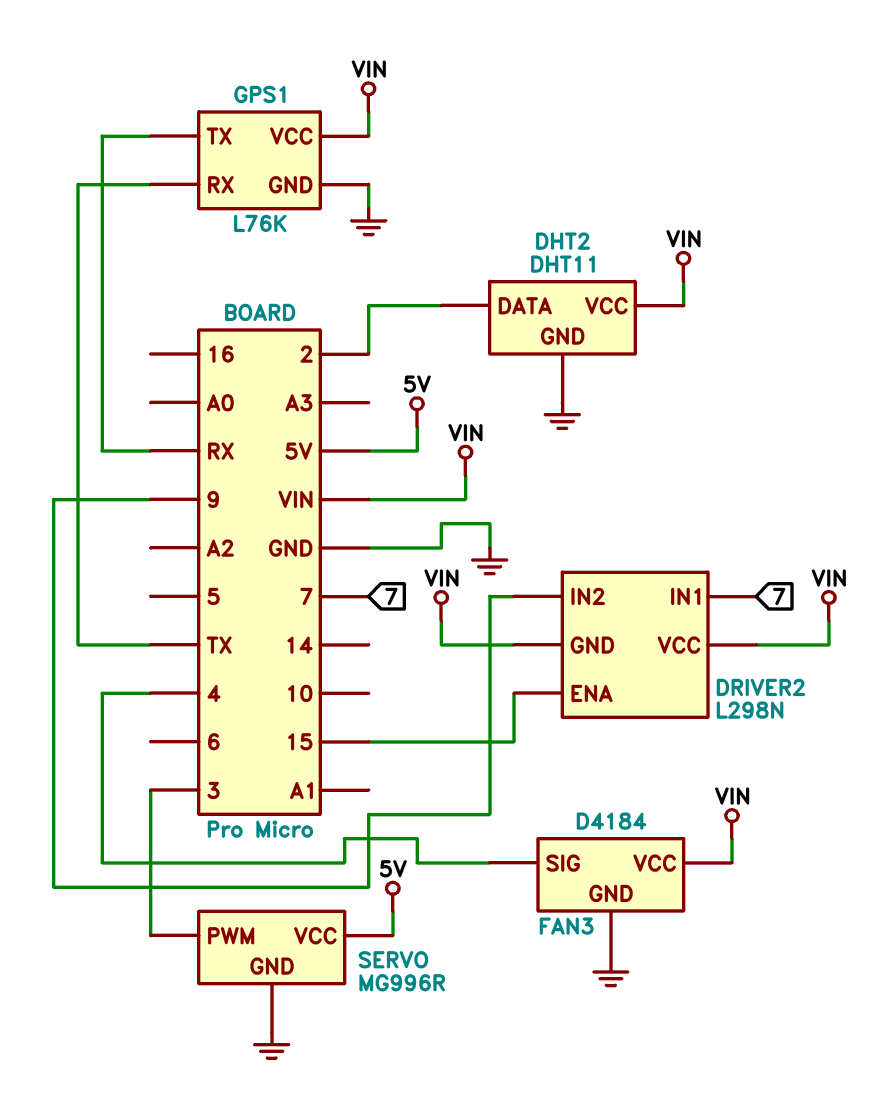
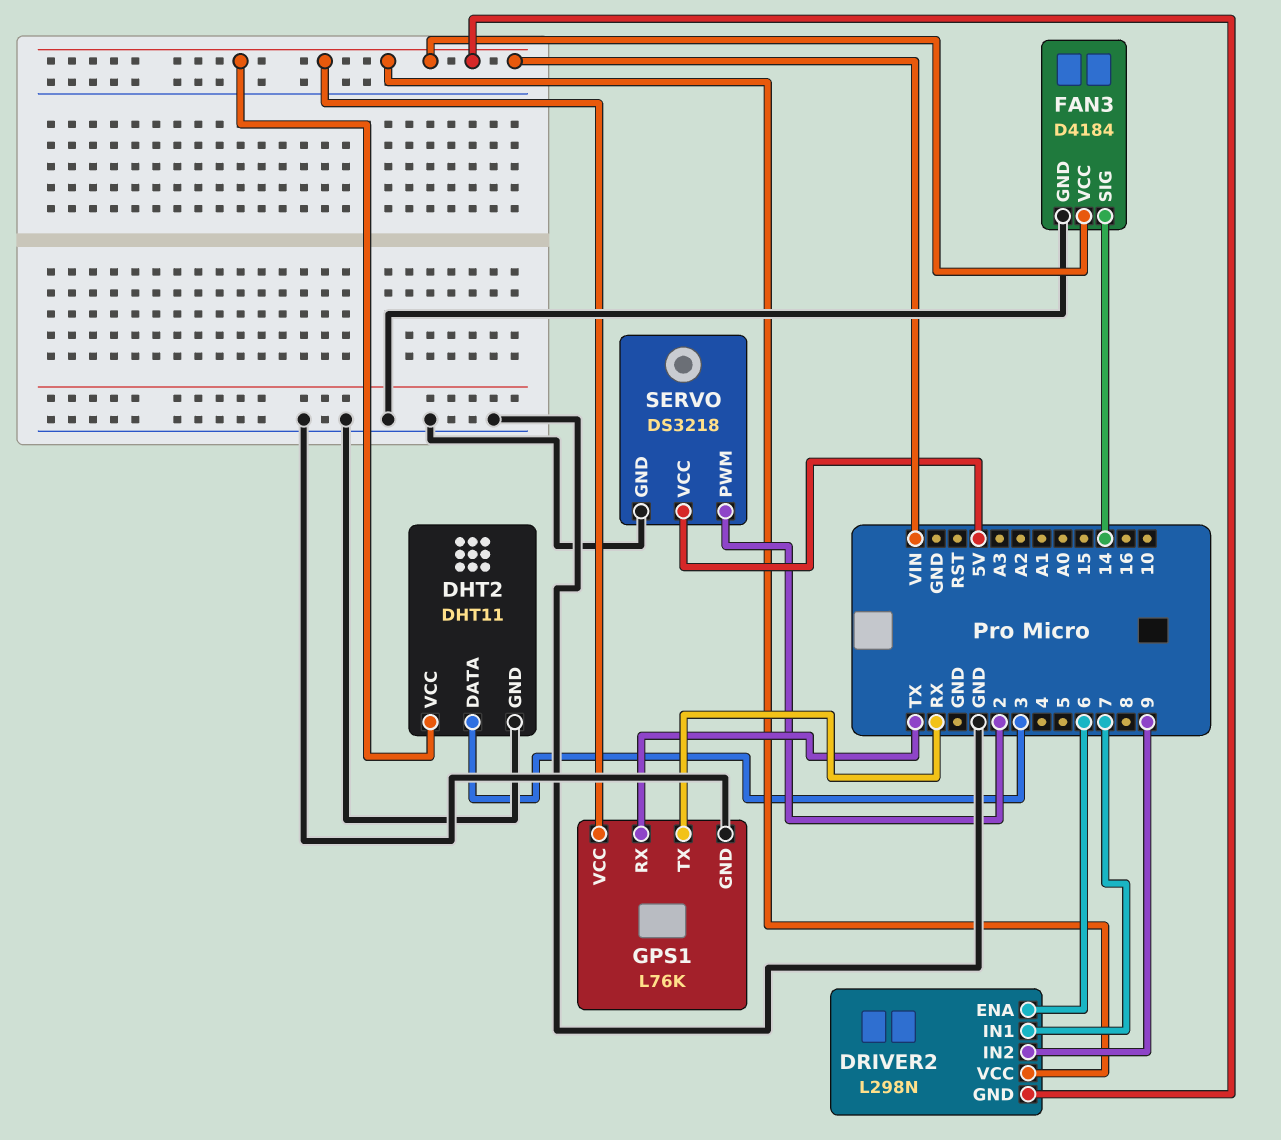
DHT2 pin DATA: 2 -> 3
DRIVER2 pin ENA: 15 -> 6
FAN3 pin SIG: 4 -> 14
SERVO: MG996R -> DS3218
SERVO pin PWM: 3 -> 2

